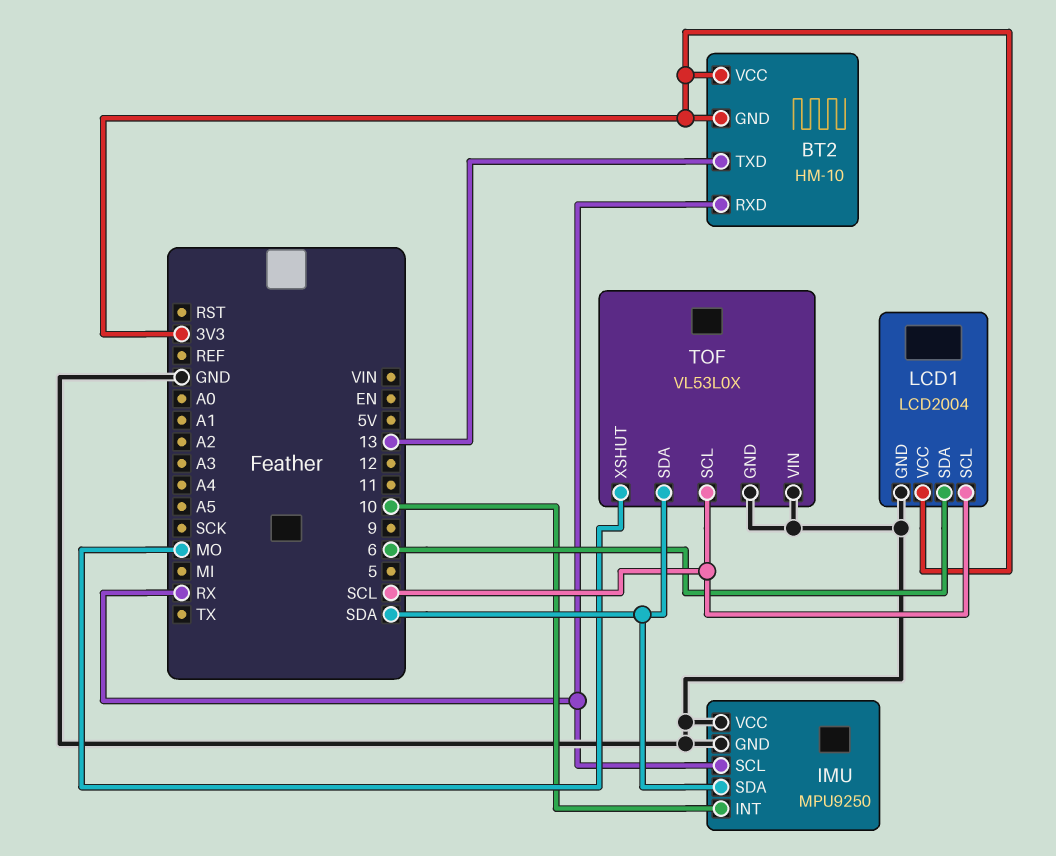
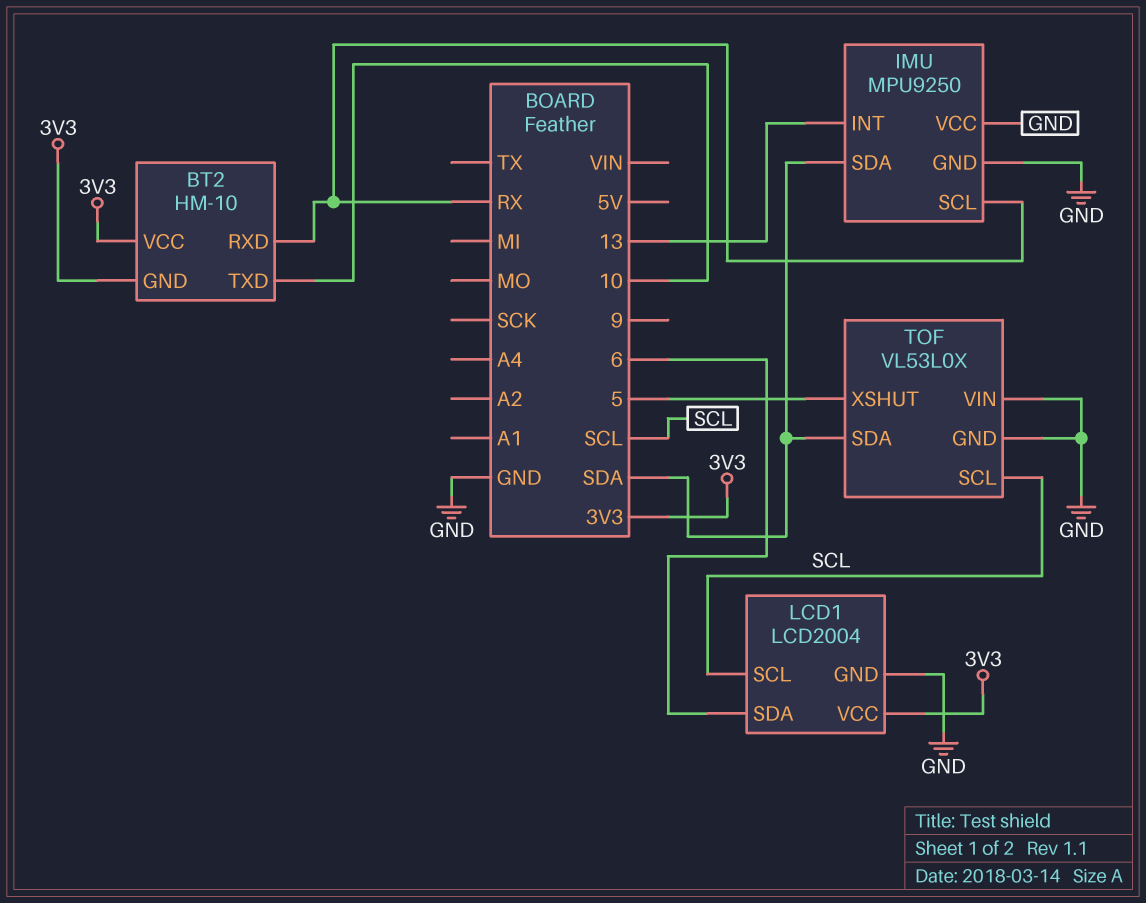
BT2 pin TXD: 13 -> 10
IMU pin INT: 10 -> 13
TOF pin XSHUT: MO -> 5

